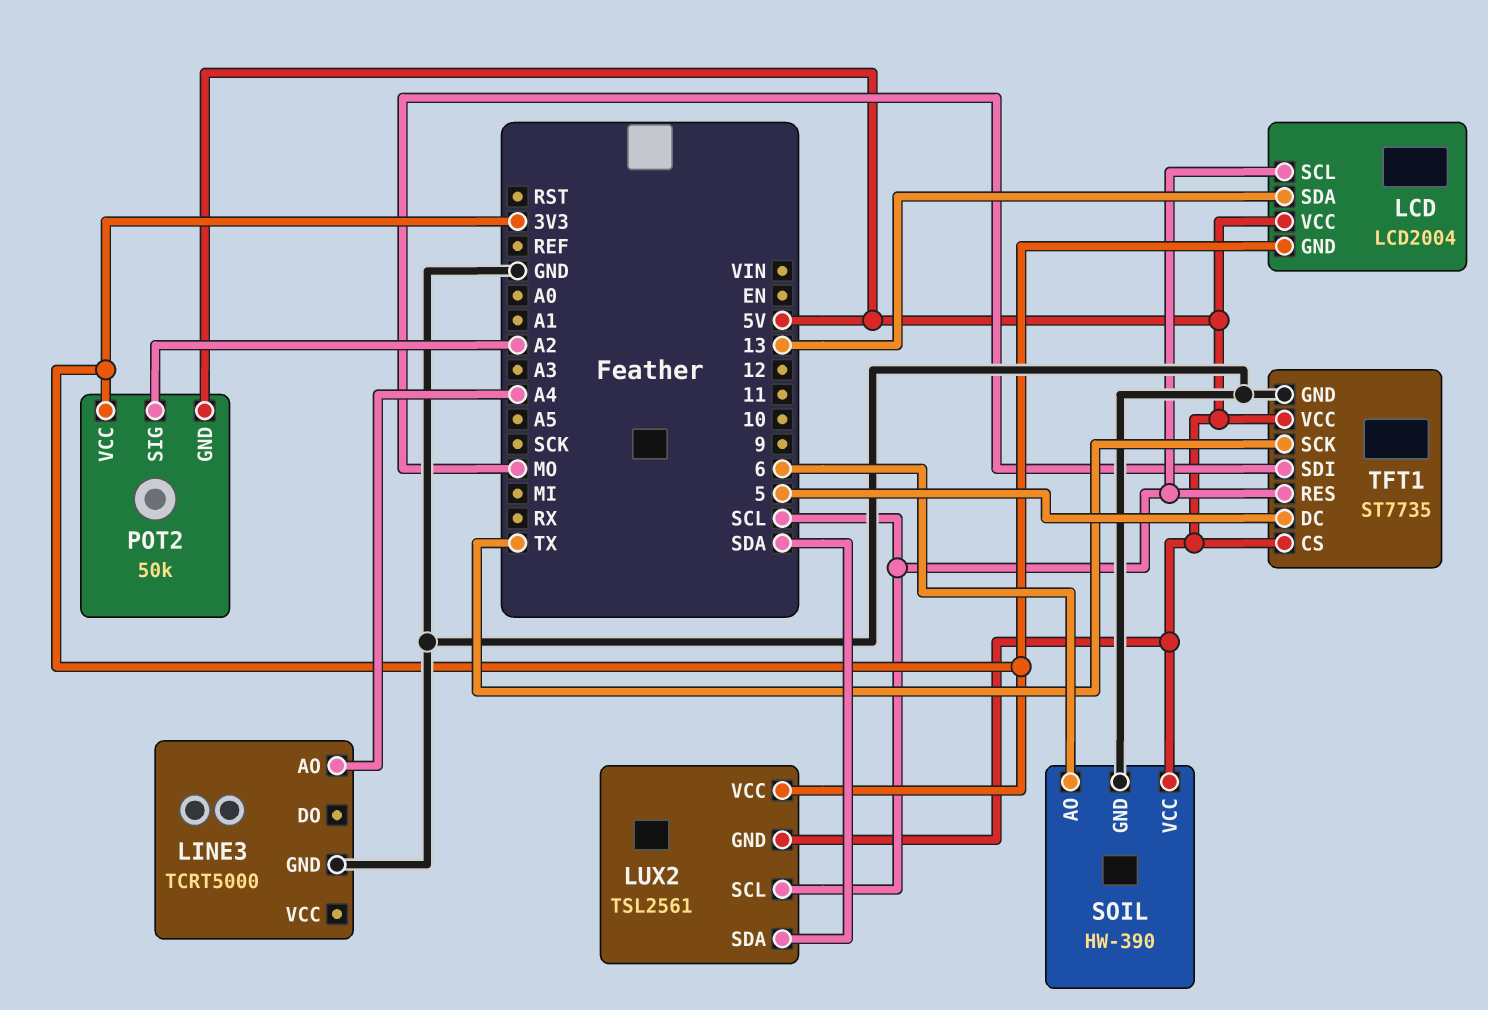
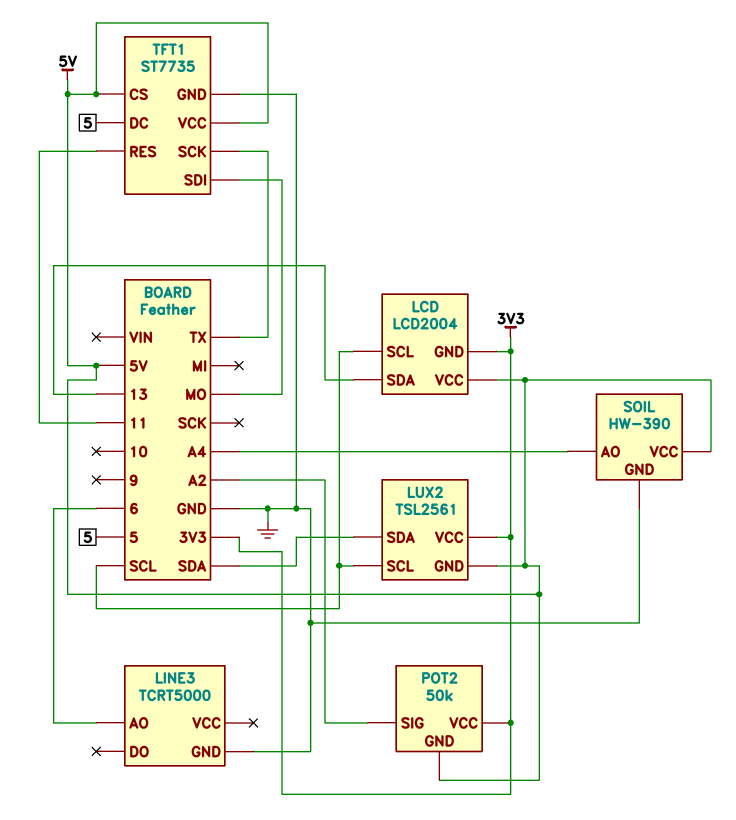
LINE3 pin AO: A4 -> 6
SOIL pin AO: 6 -> A4
TFT1 pin RES: SCL -> 11

